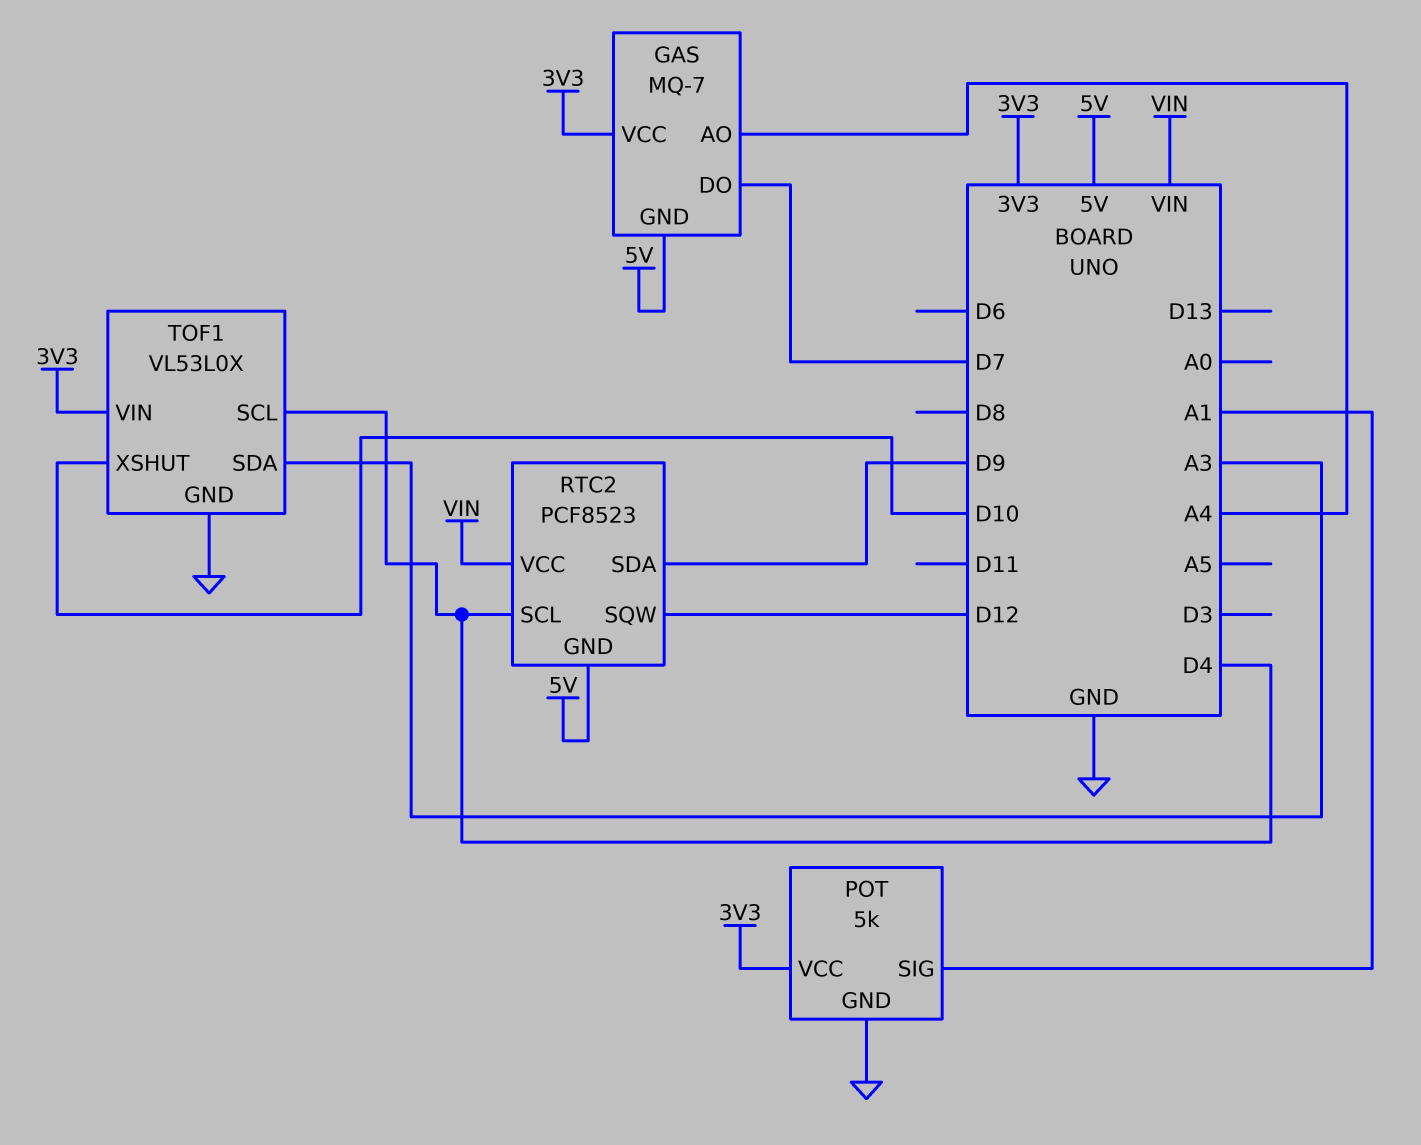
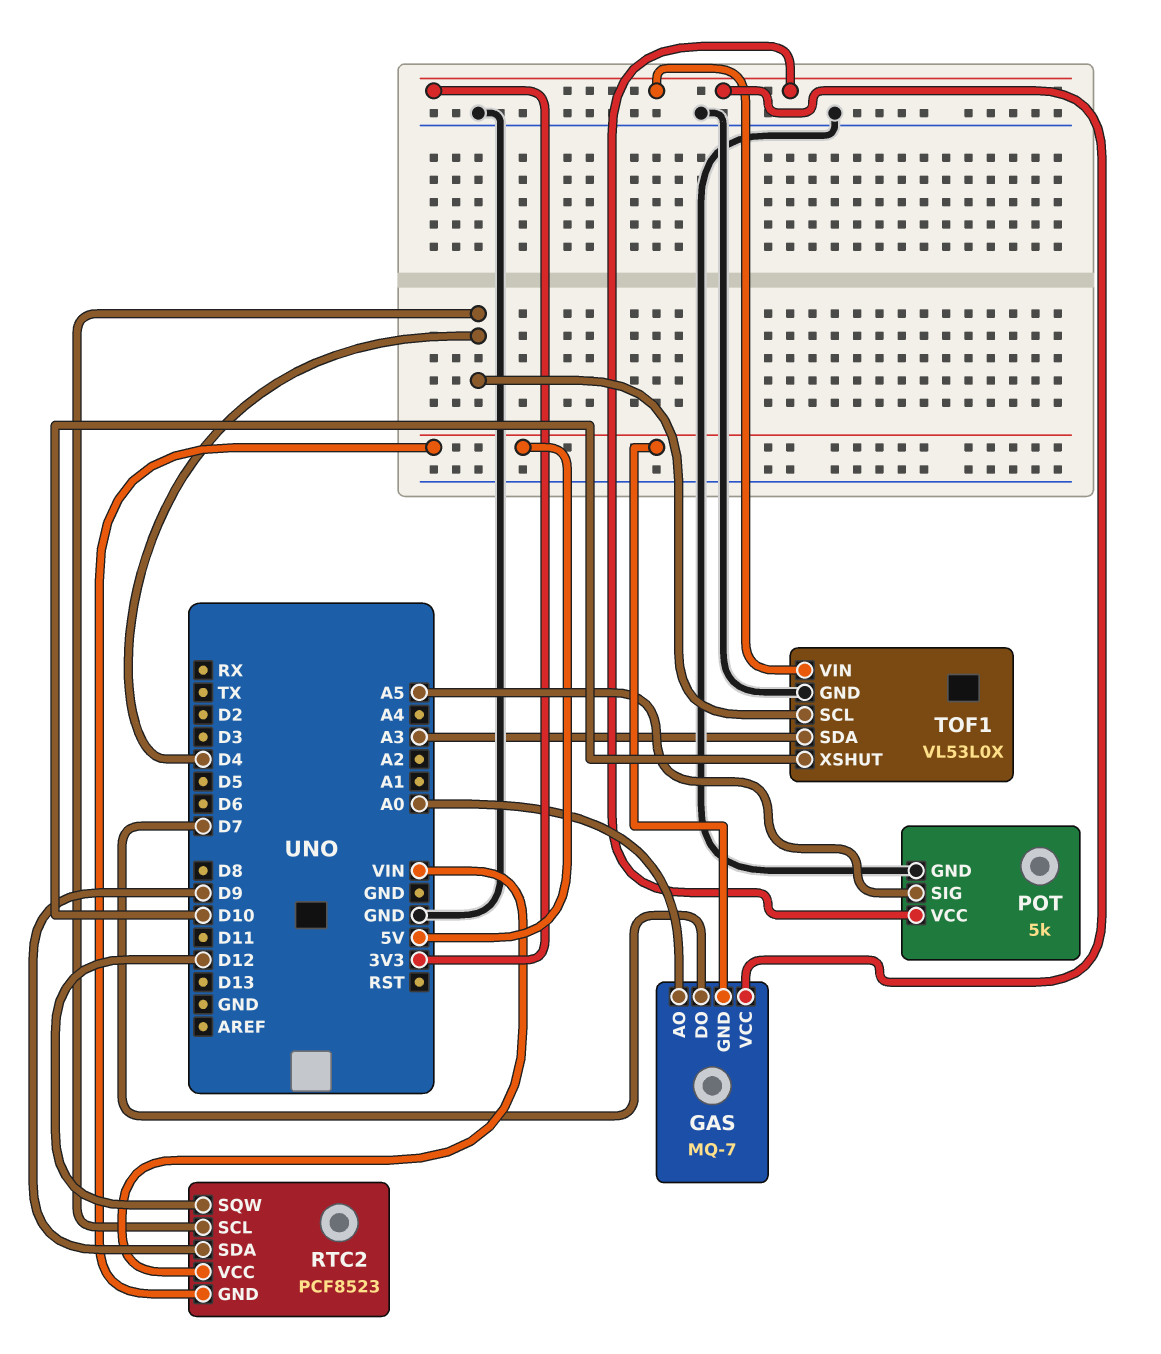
GAS pin AO: A4 -> A0
POT pin SIG: A1 -> A5

